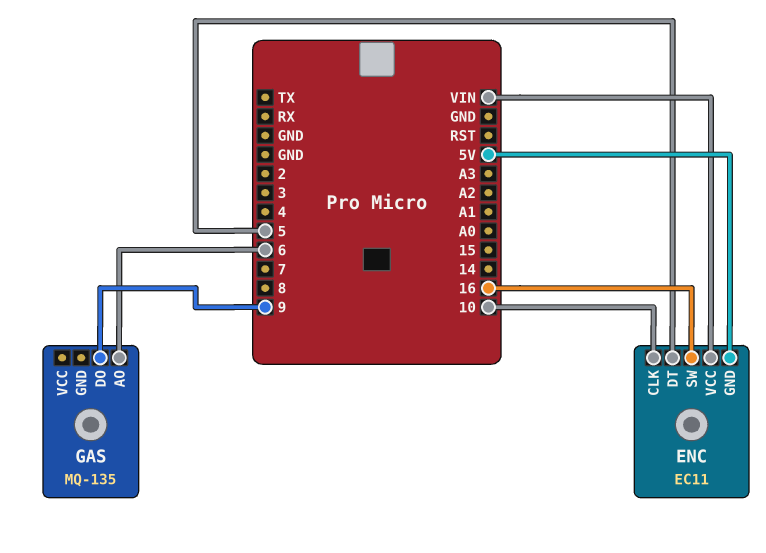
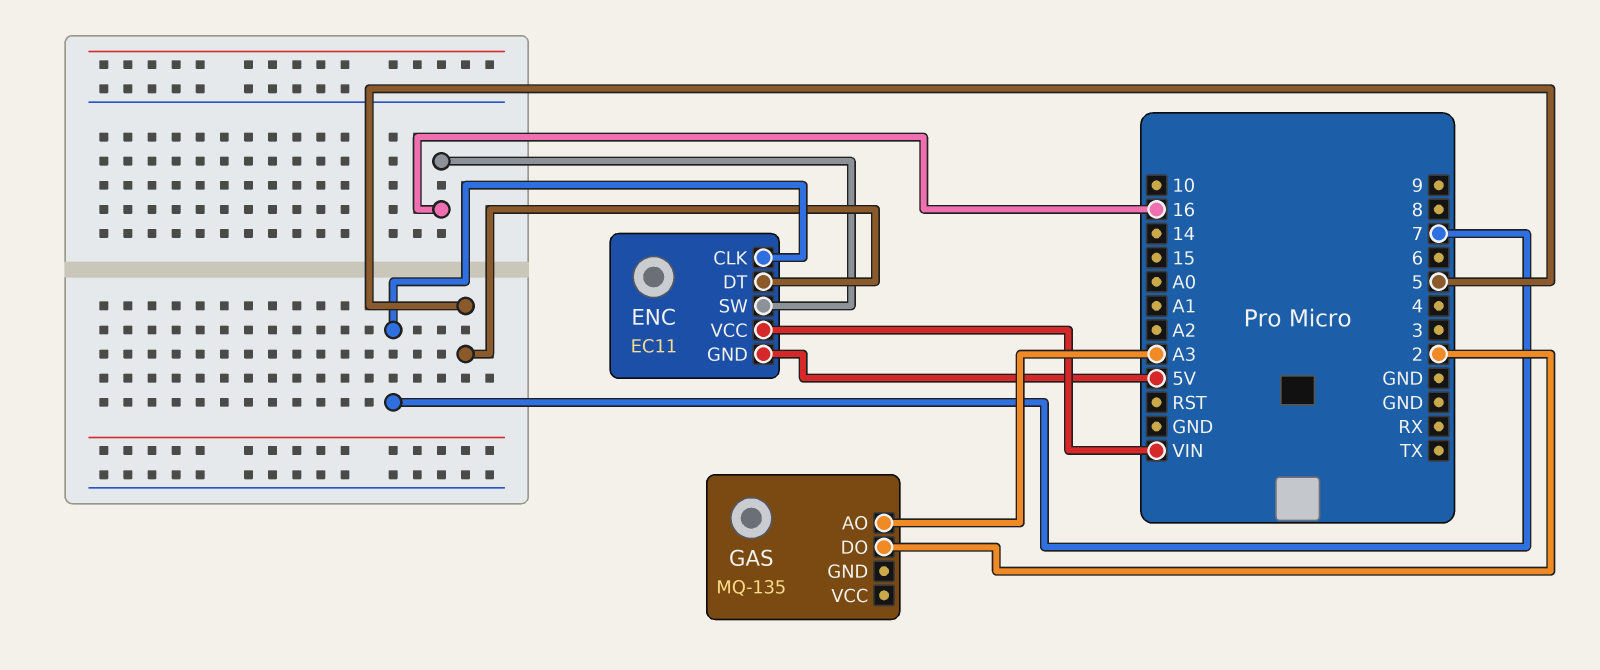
ENC pin CLK: 10 -> 7
GAS pin AO: 6 -> A3
GAS pin DO: 9 -> 2

